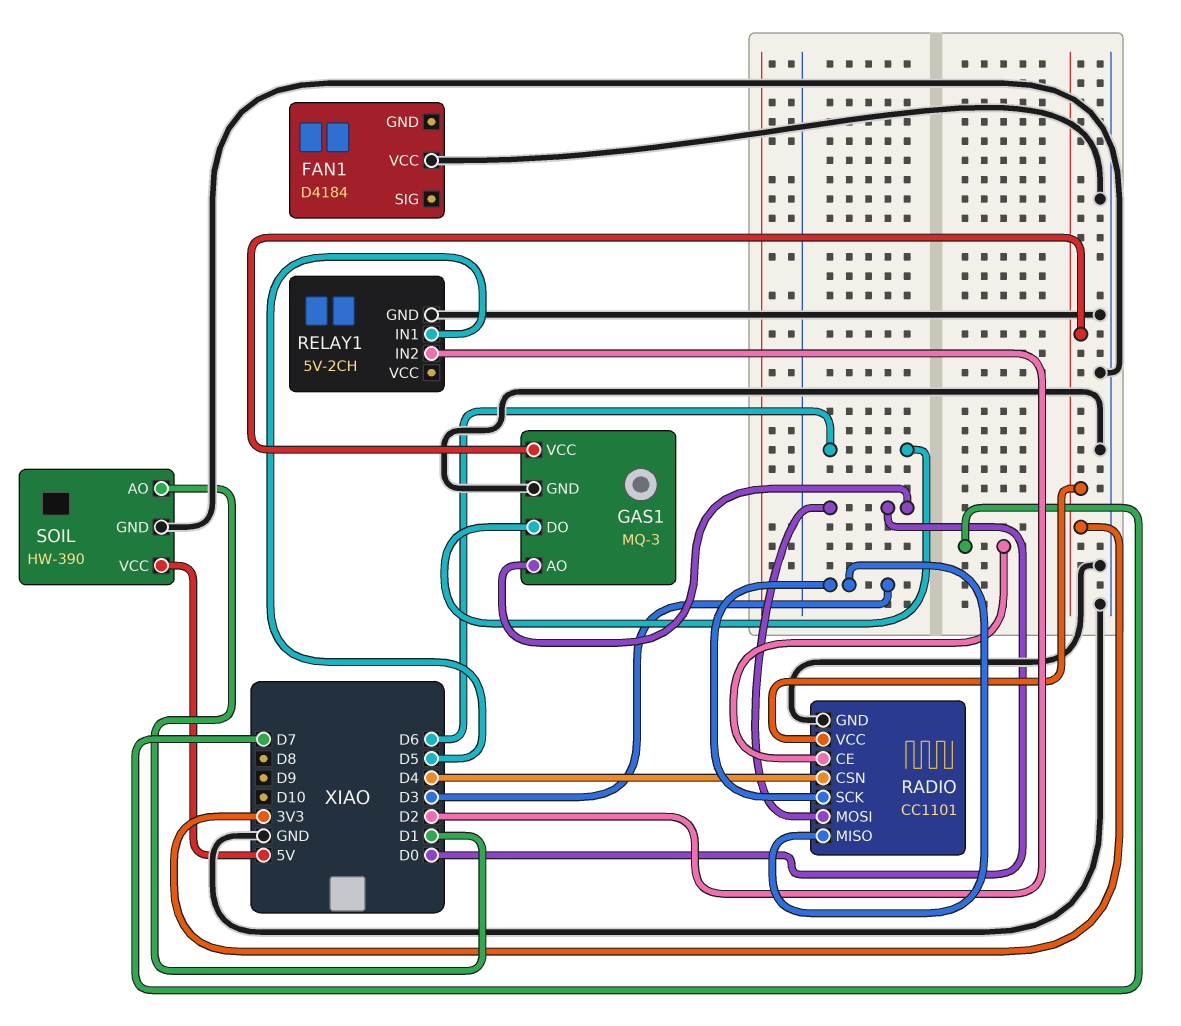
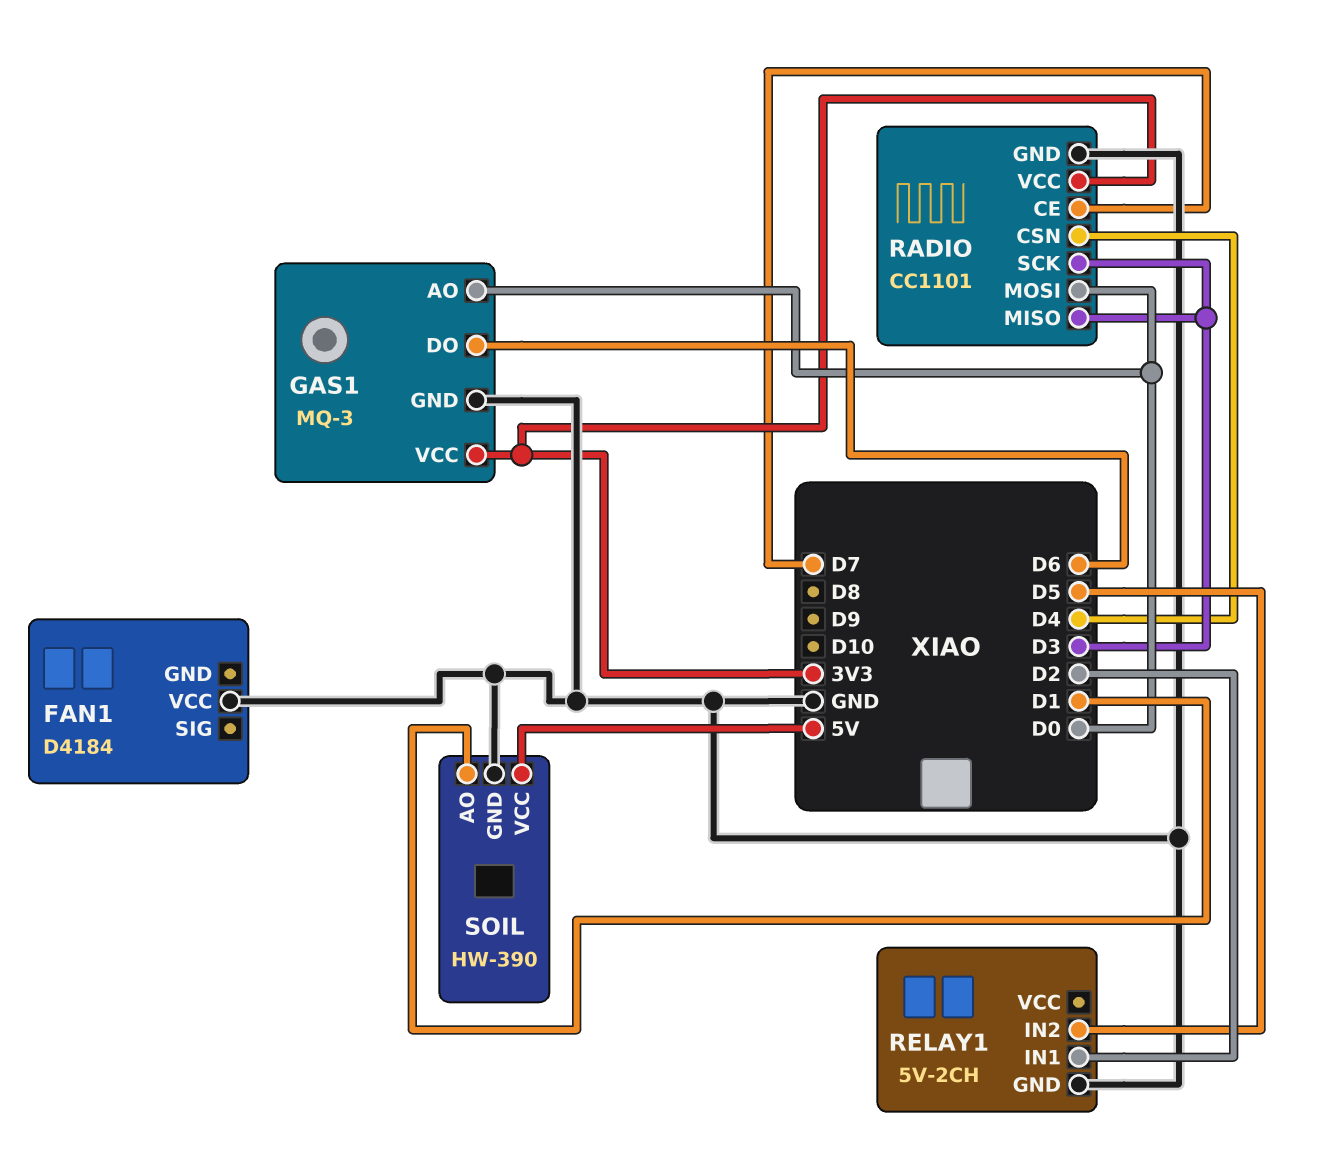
RELAY1 pin IN1: D5 -> D2
RELAY1 pin IN2: D2 -> D5

